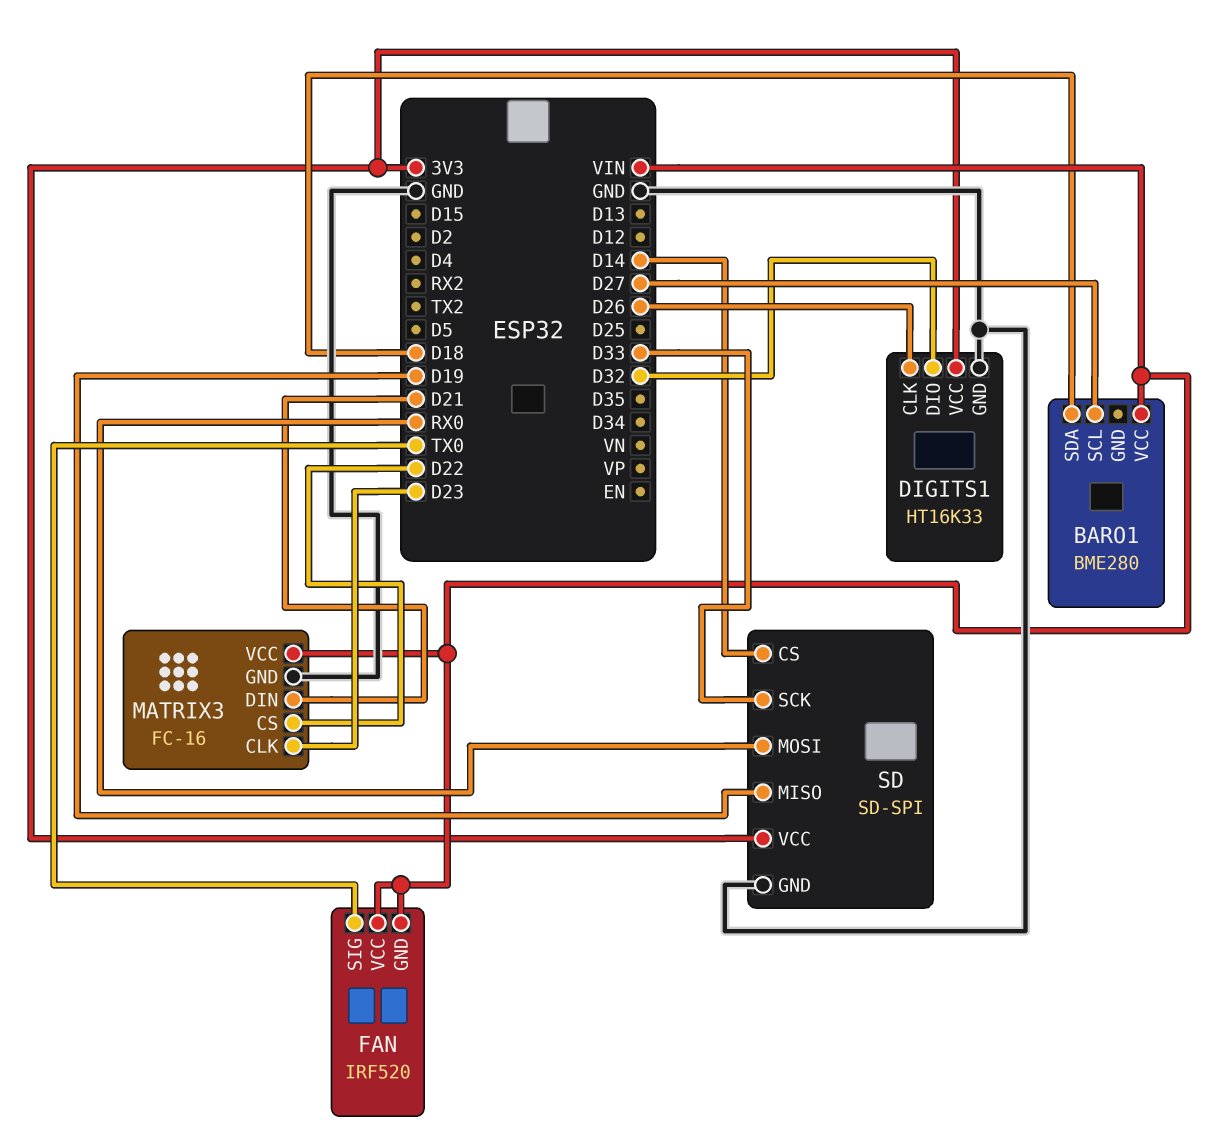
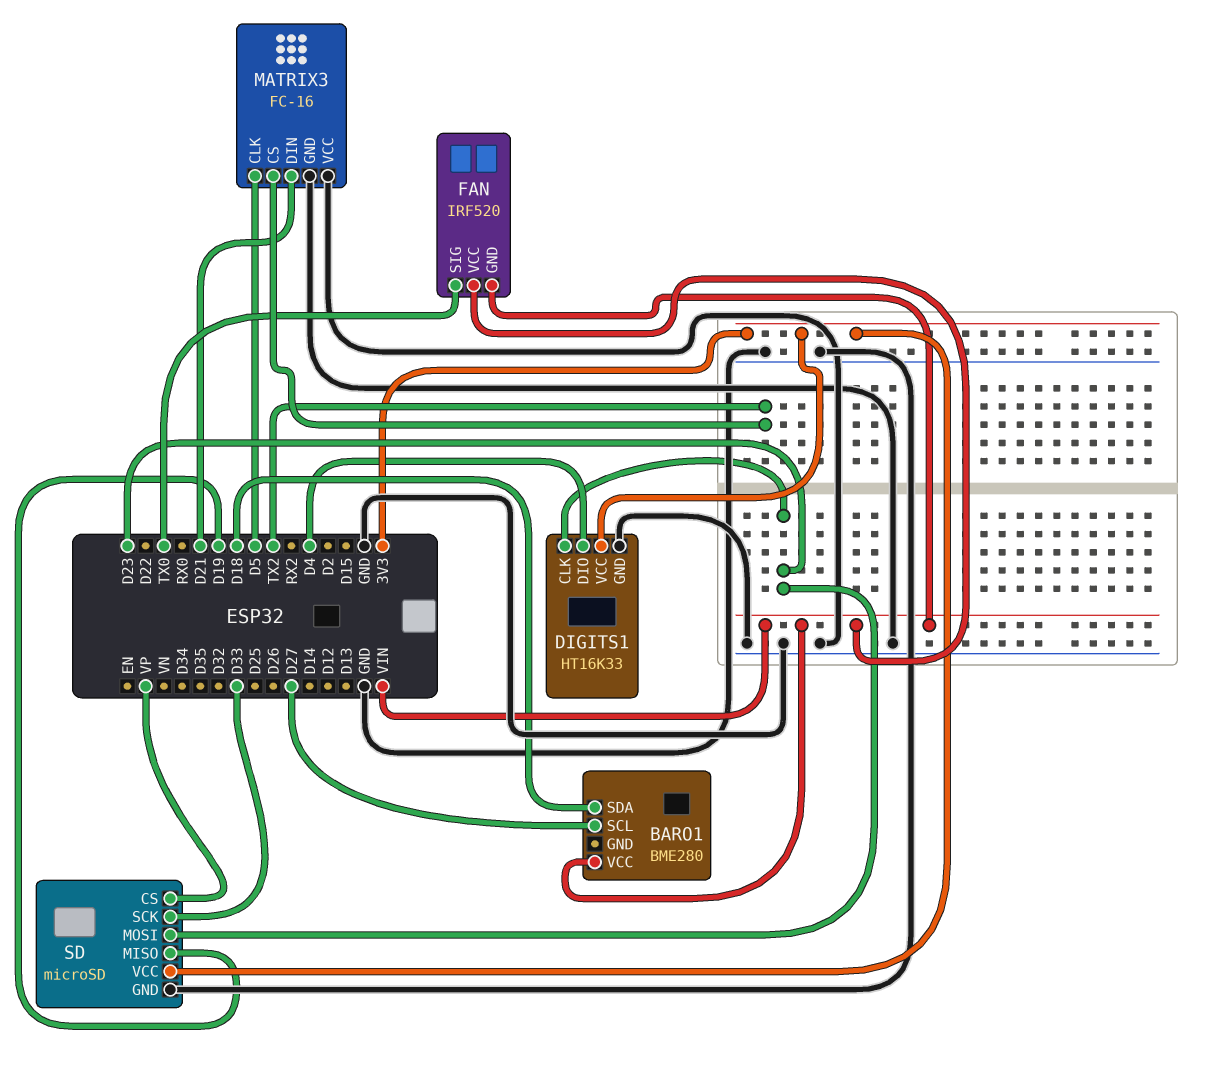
DIGITS1 pin CLK: D26 -> D23
DIGITS1 pin DIO: D32 -> D4
MATRIX3 pin CLK: D23 -> D5
MATRIX3 pin CS: D22 -> TX2
MATRIX3 pin VCC: VIN -> GND
SD: SD-SPI -> microSD
SD pin CS: D14 -> VP
SD pin MOSI: RX0 -> D23

